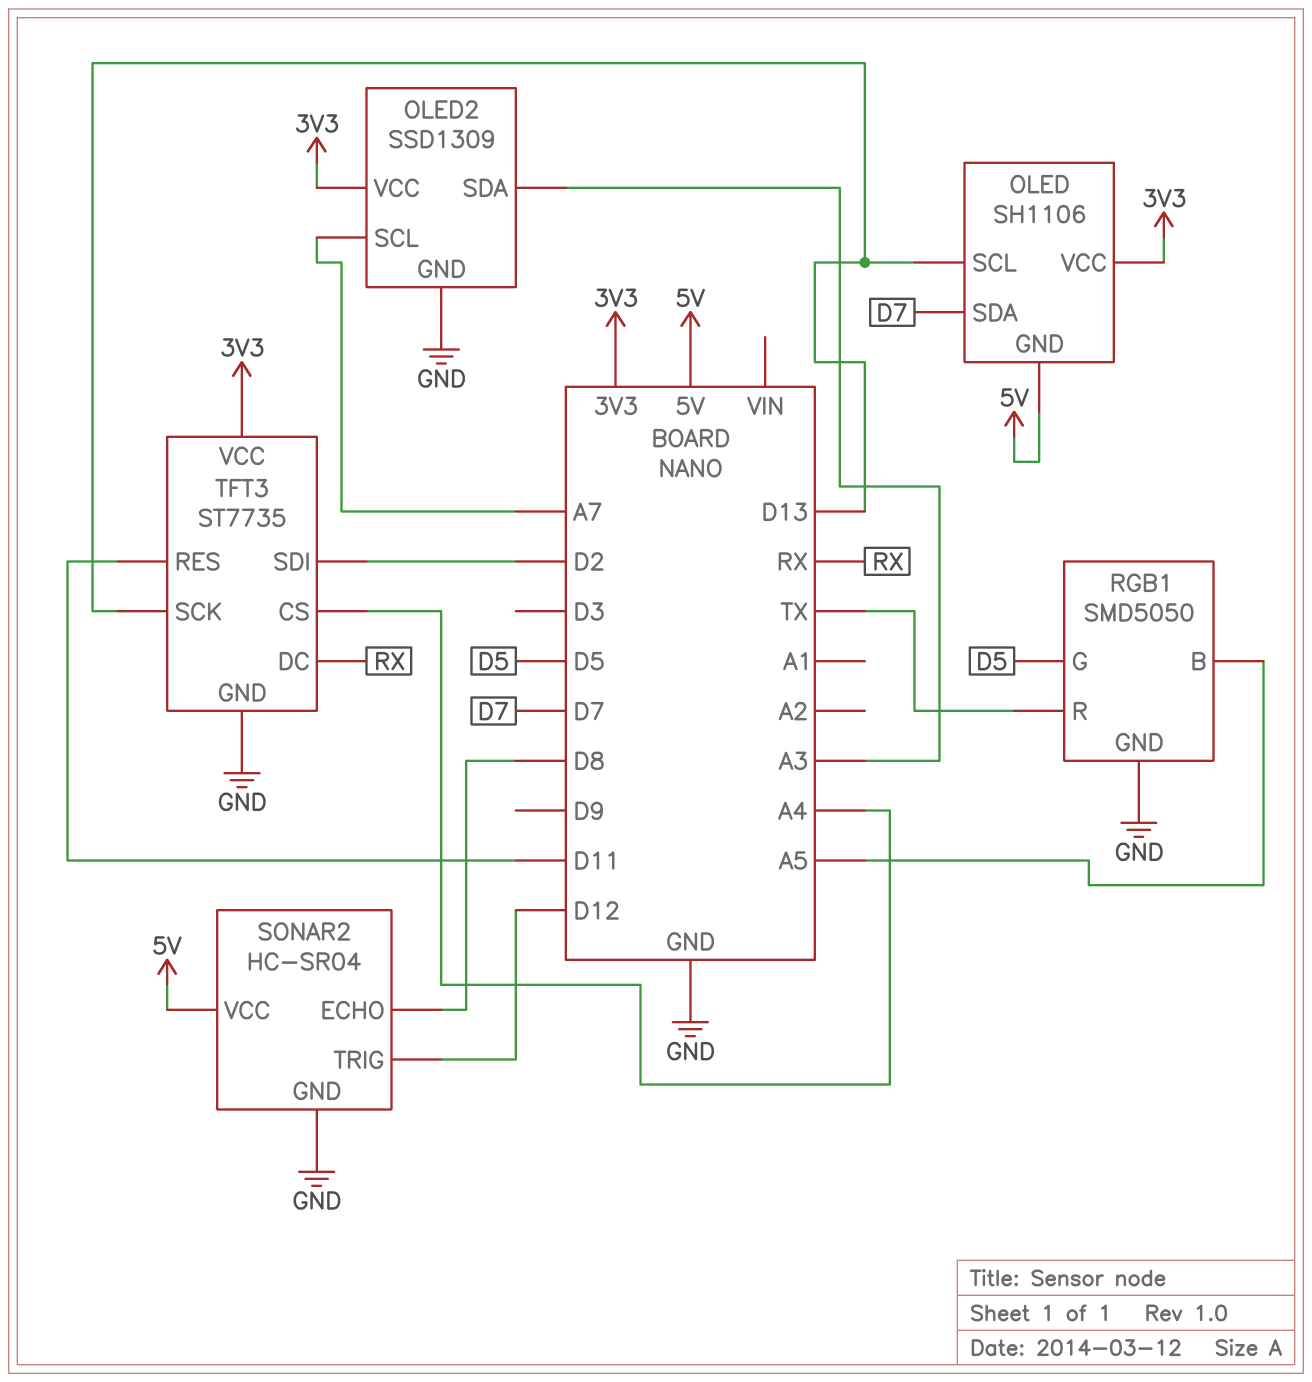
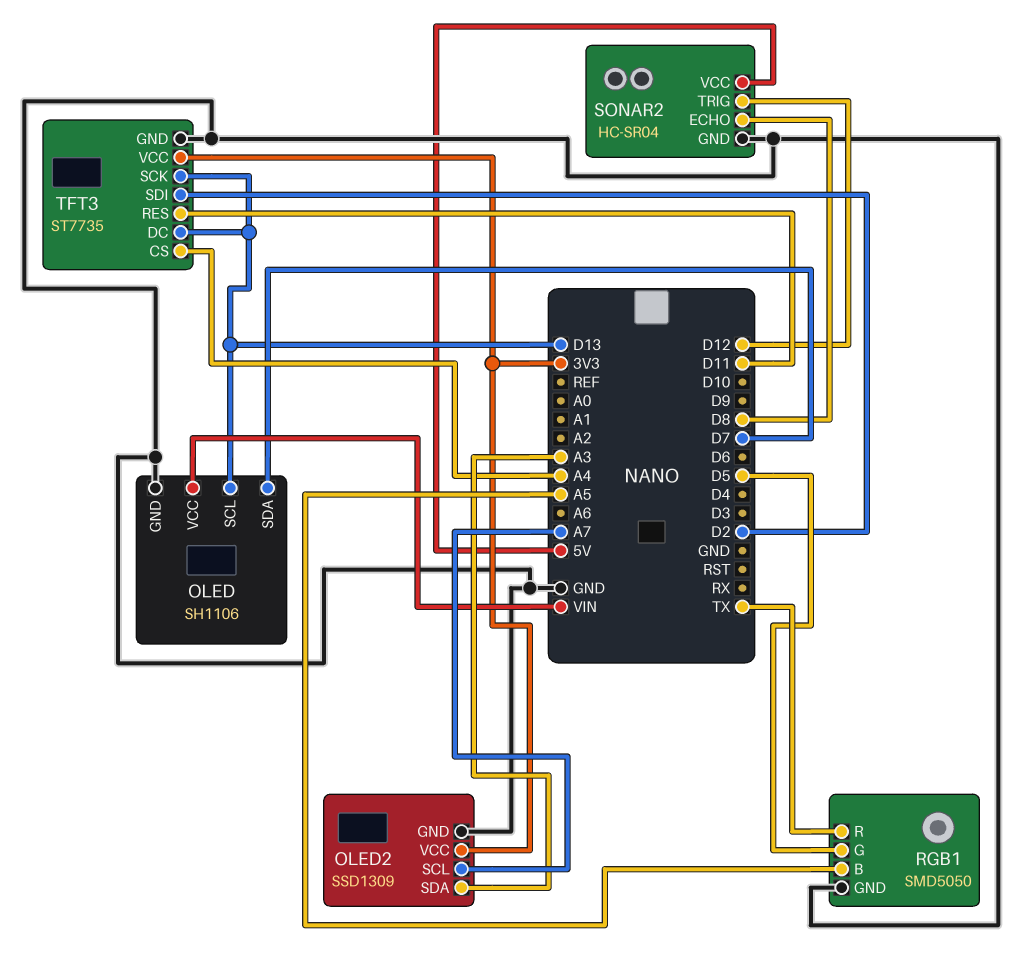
OLED pin GND: 5V -> GND
OLED pin VCC: 3V3 -> VIN
TFT3 pin DC: RX -> D13

